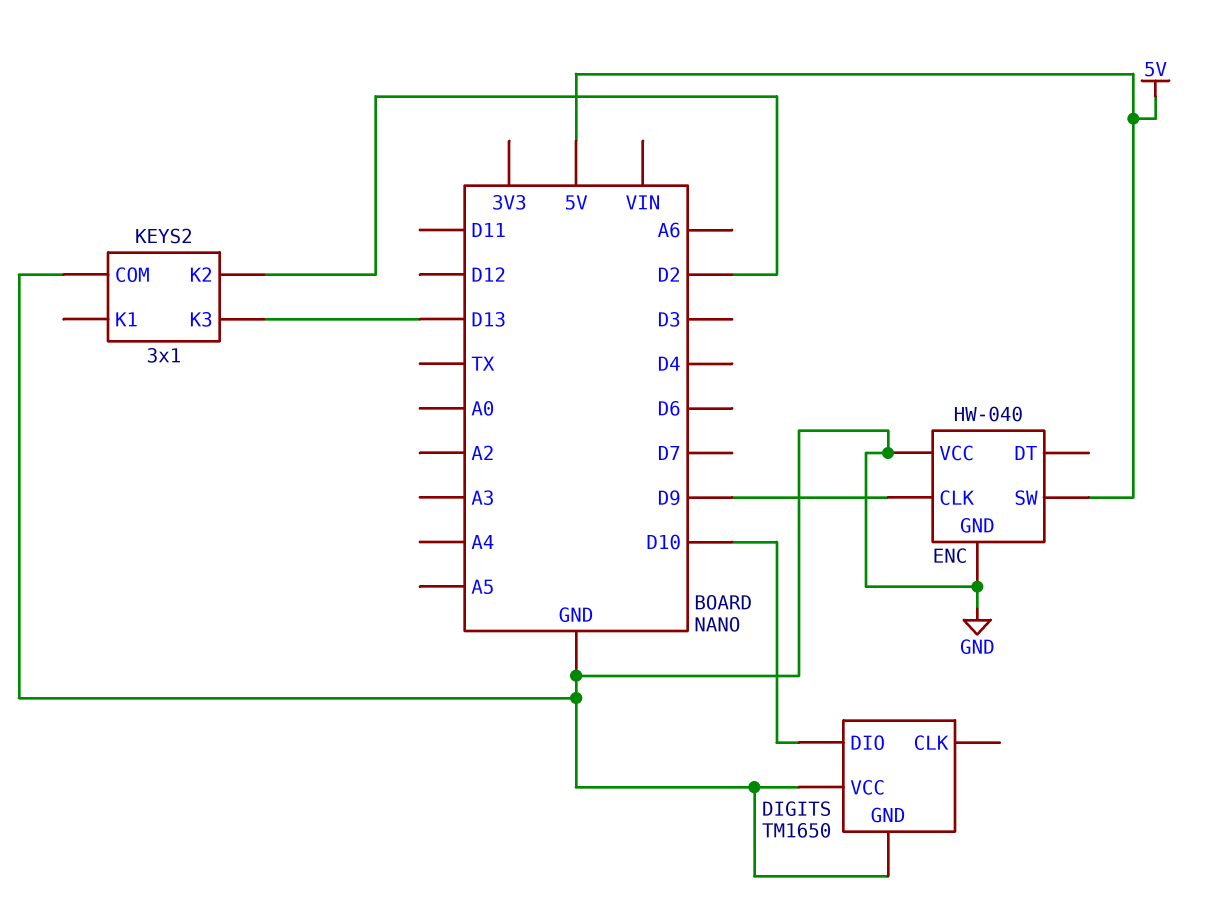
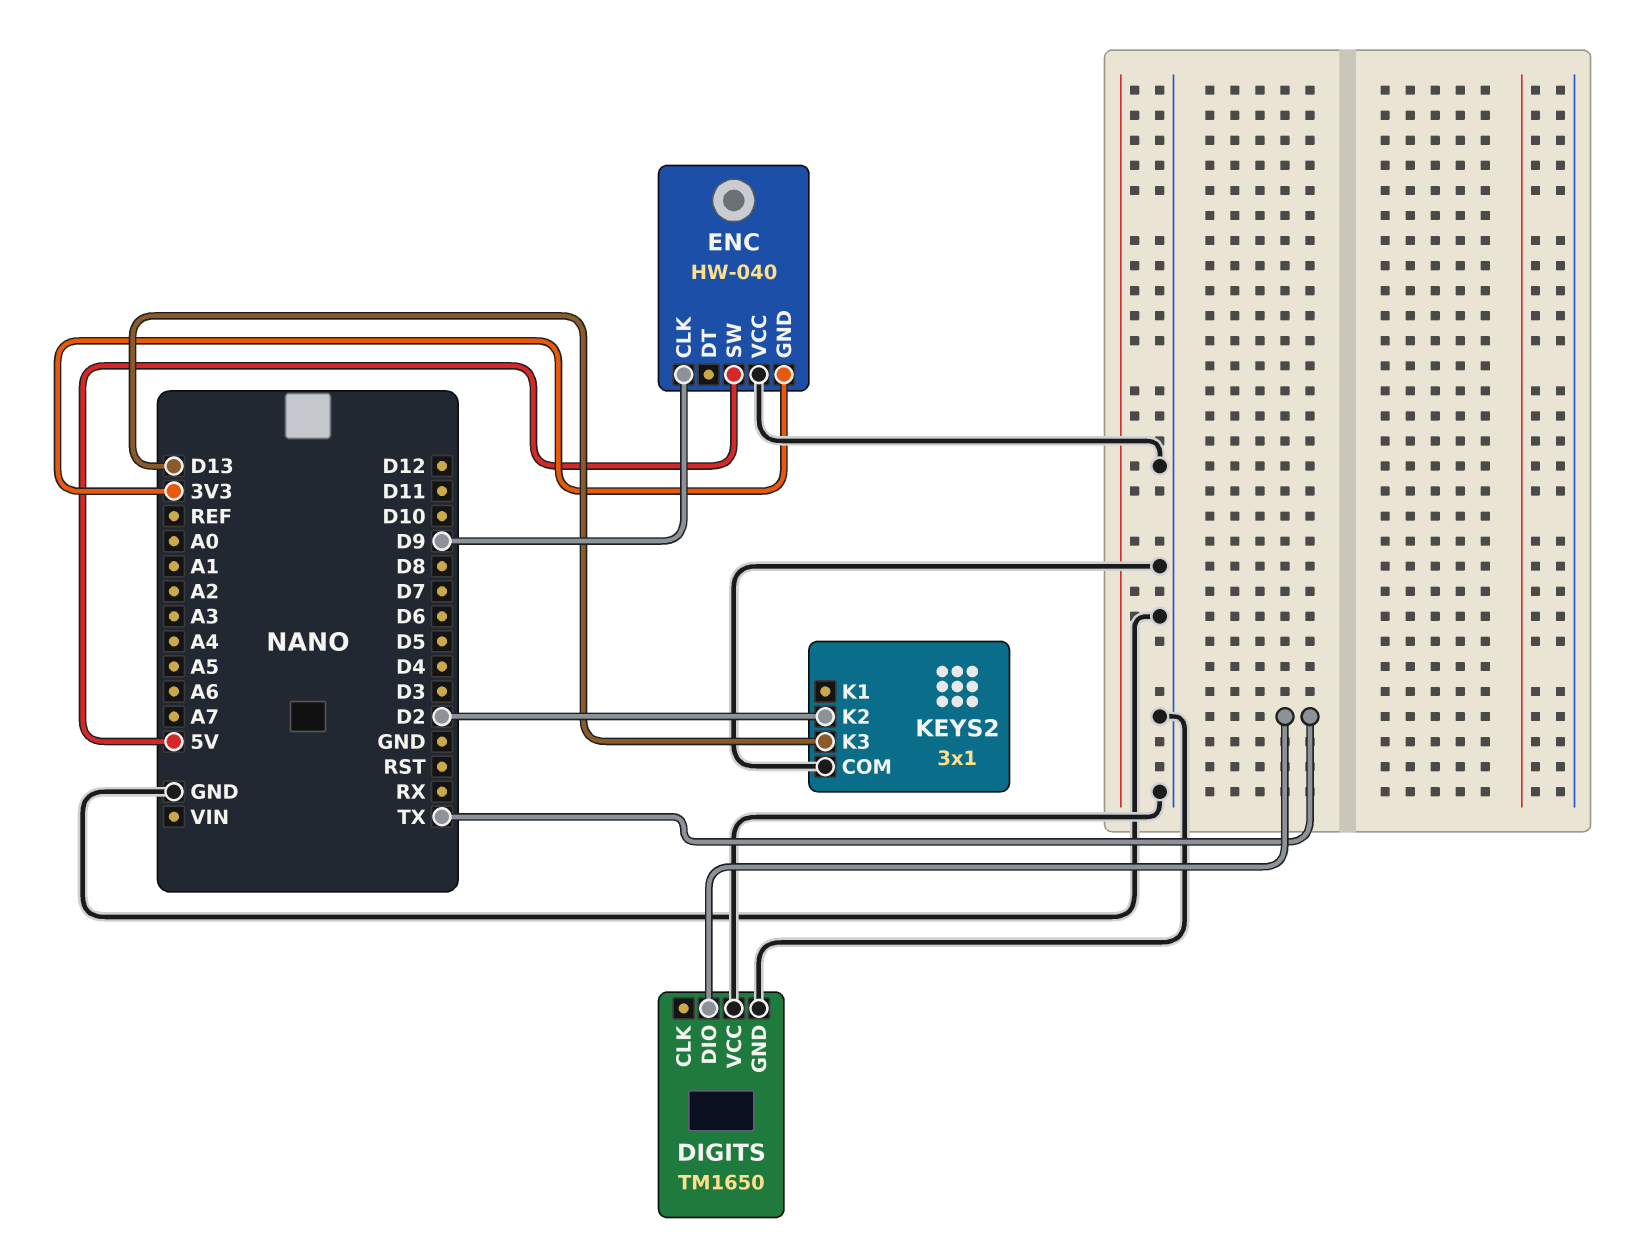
DIGITS pin DIO: D10 -> TX
ENC pin GND: GND -> 3V3

